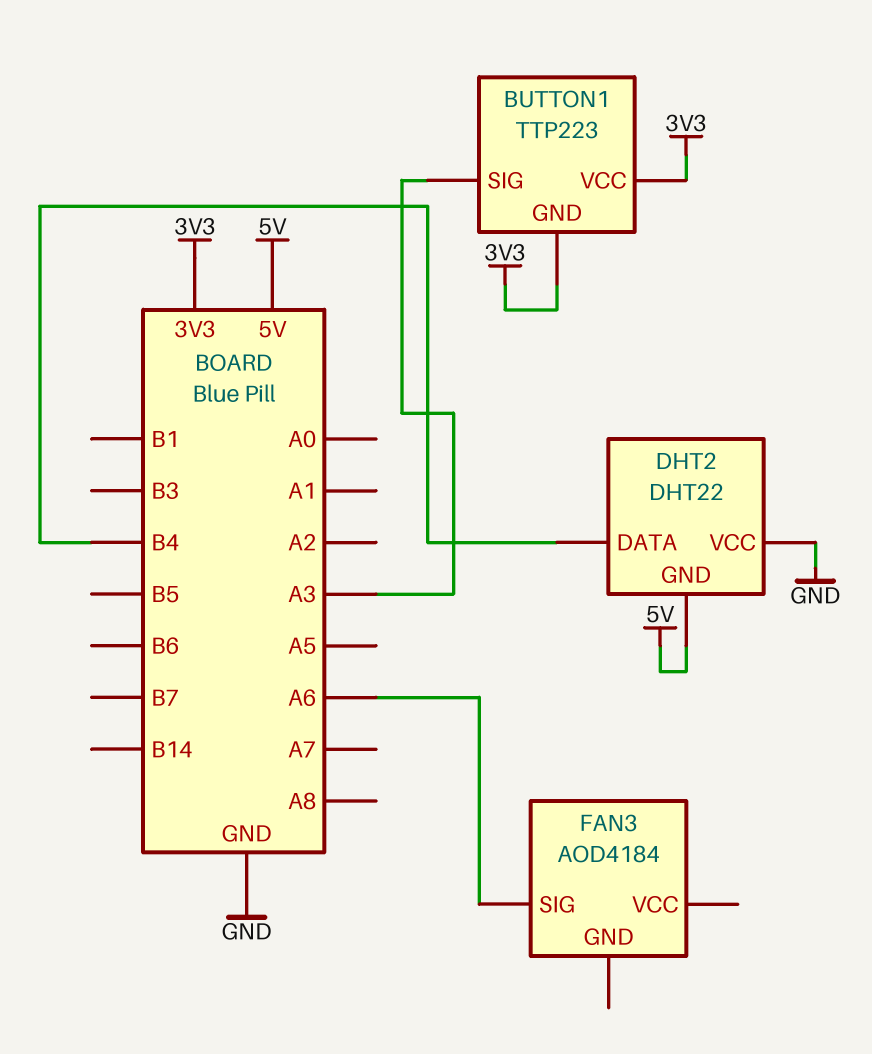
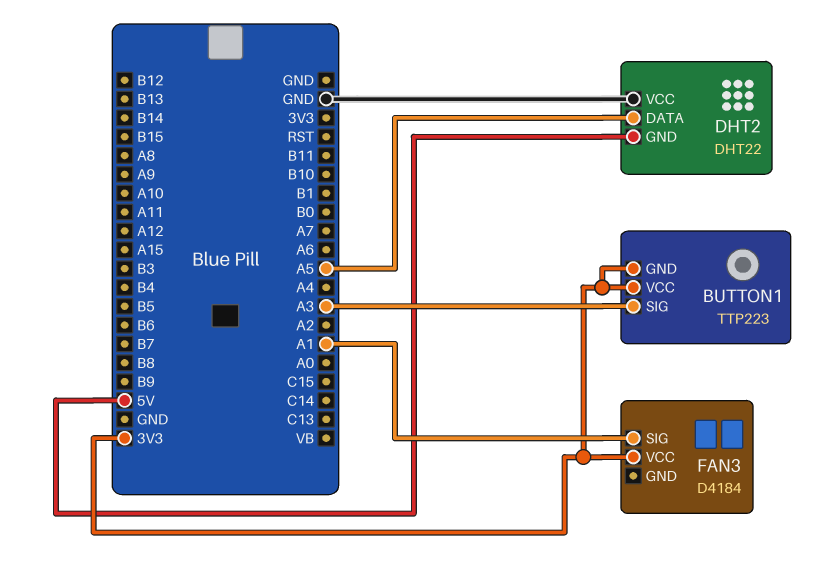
DHT2 pin DATA: B4 -> A5
FAN3: AOD4184 -> D4184
FAN3 pin SIG: A6 -> A1
FAN3 pin VCC: none -> 3V3

